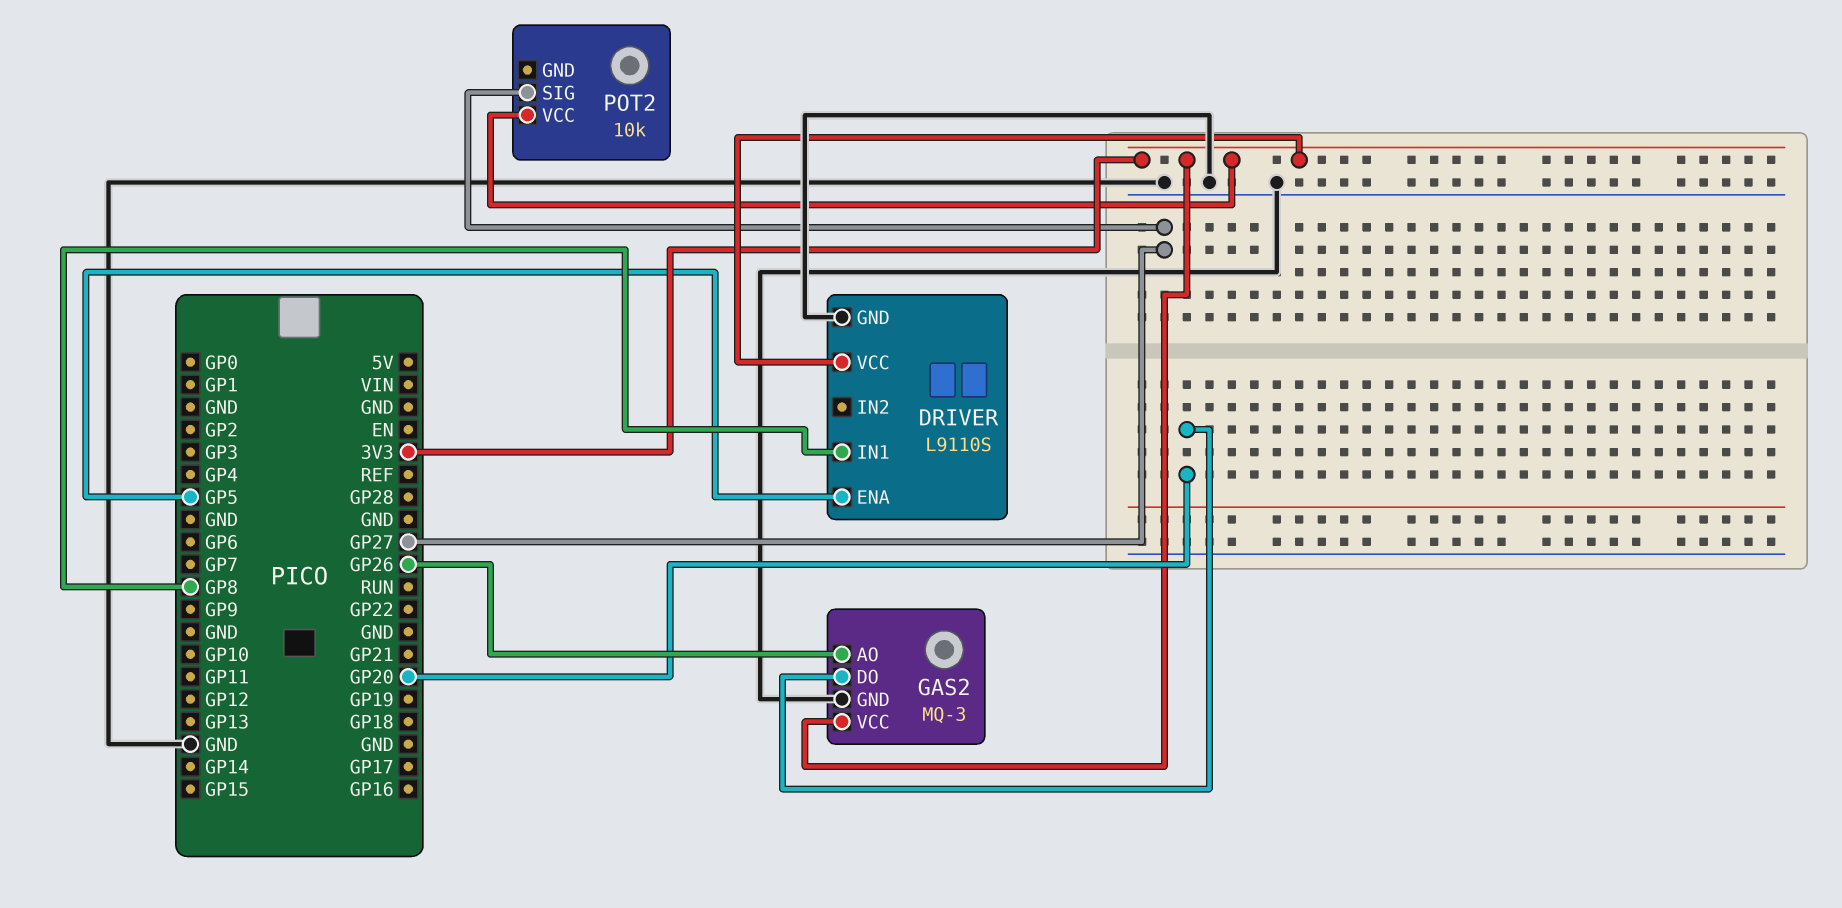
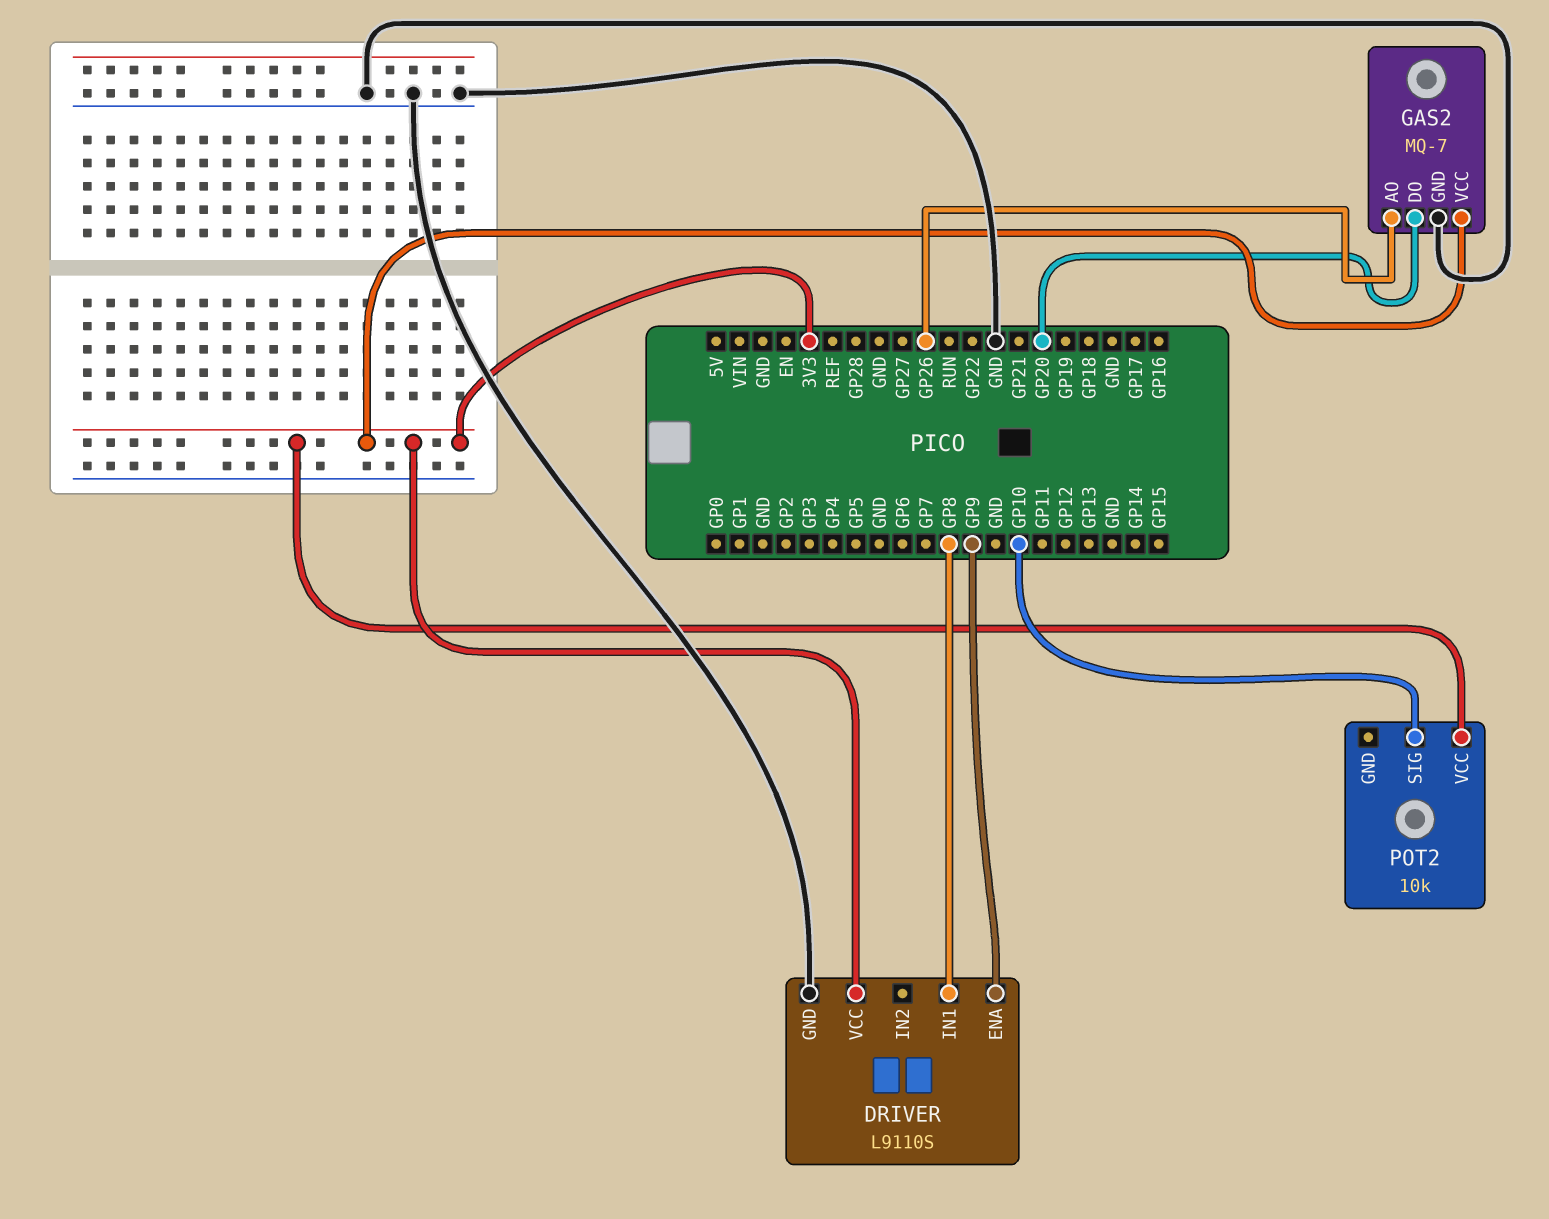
DRIVER pin ENA: GP5 -> GP9
GAS2: MQ-3 -> MQ-7
POT2 pin SIG: GP27 -> GP10

